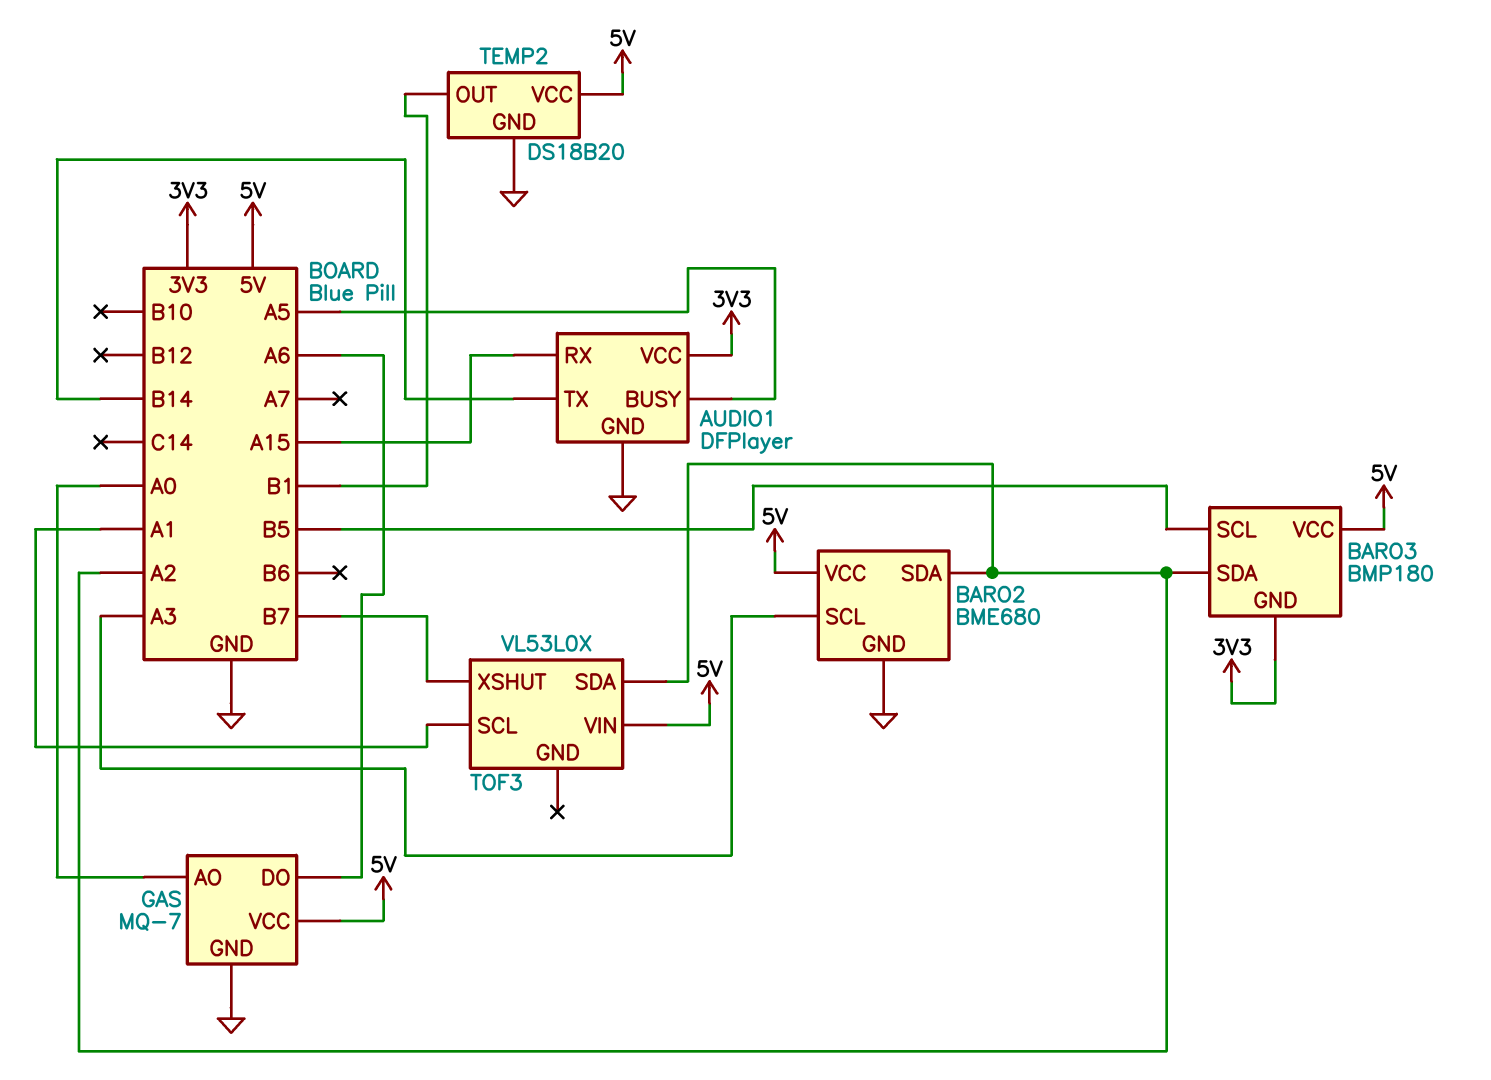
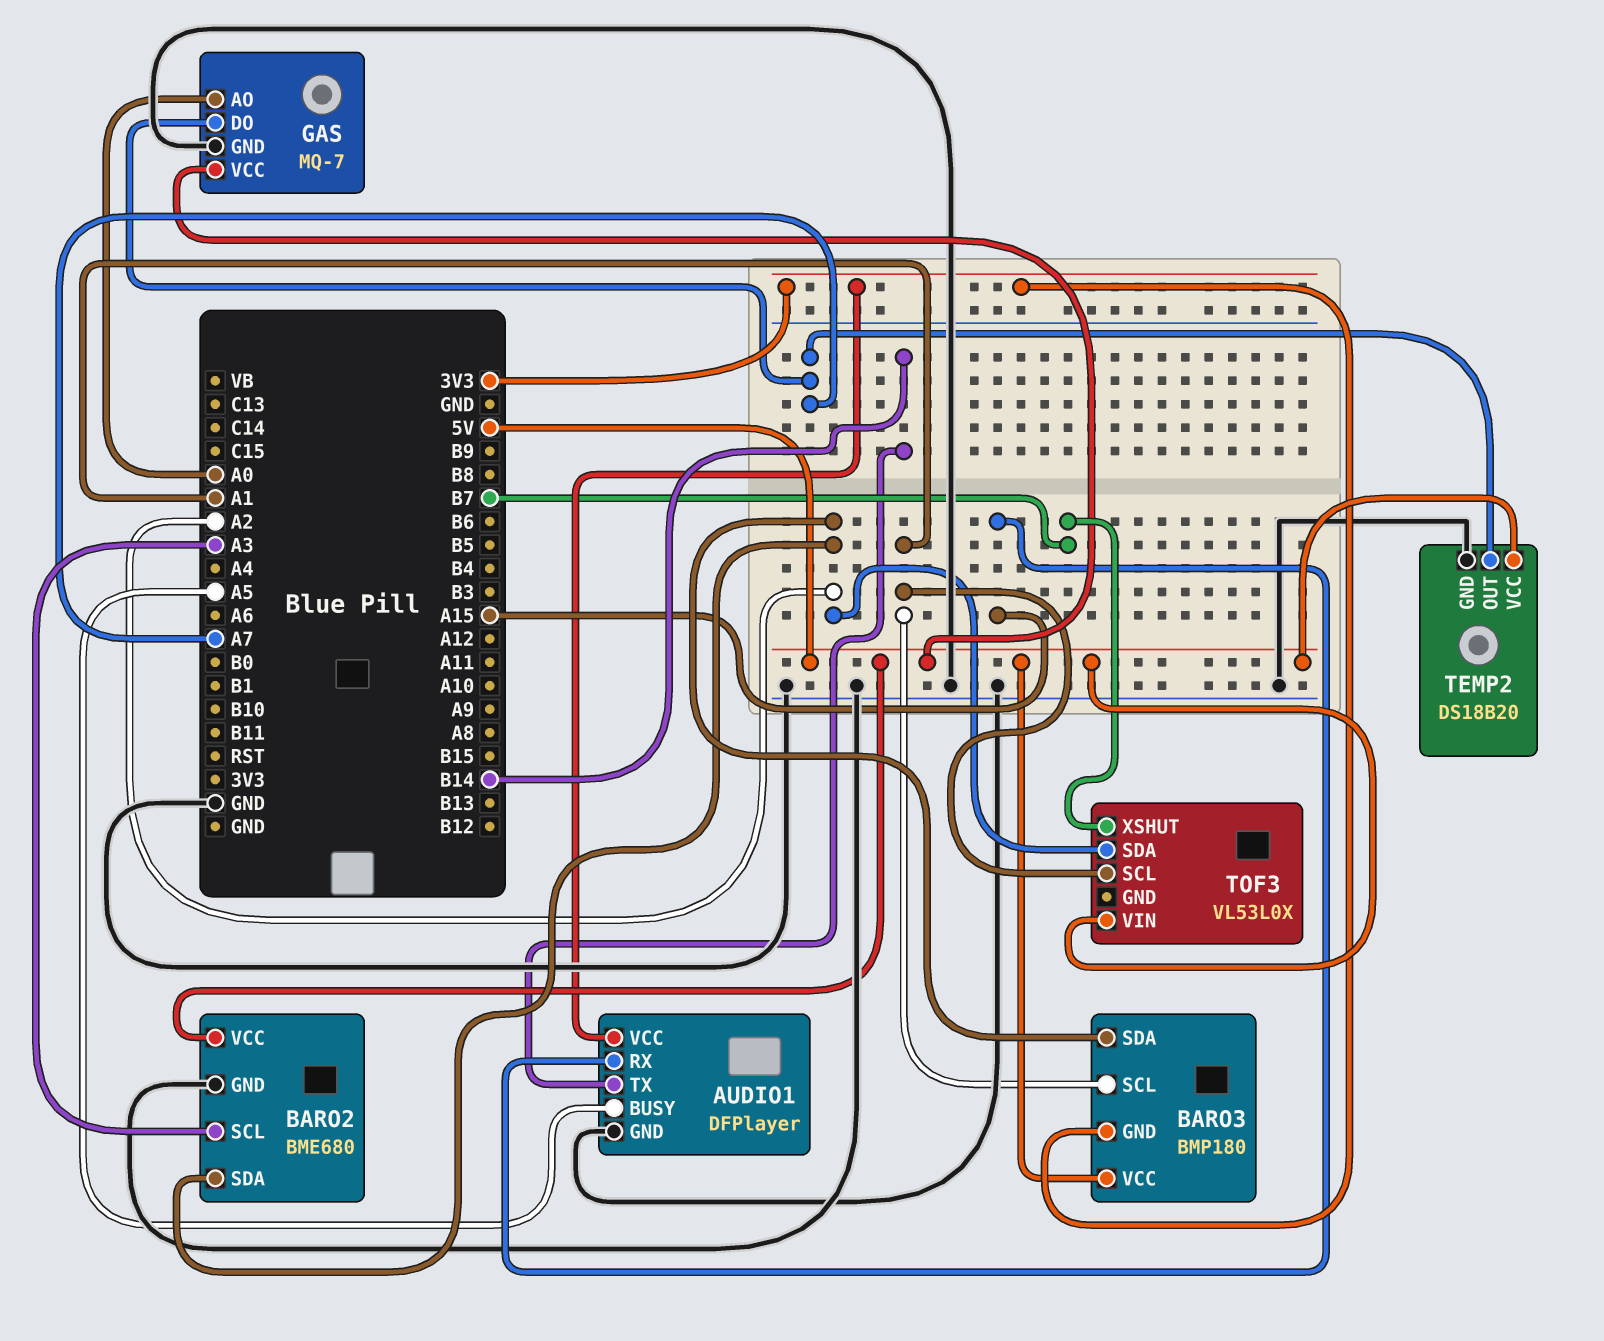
BARO3 pin SCL: B5 -> A1
GAS pin DO: A6 -> A7
TEMP2 pin OUT: B1 -> A7

